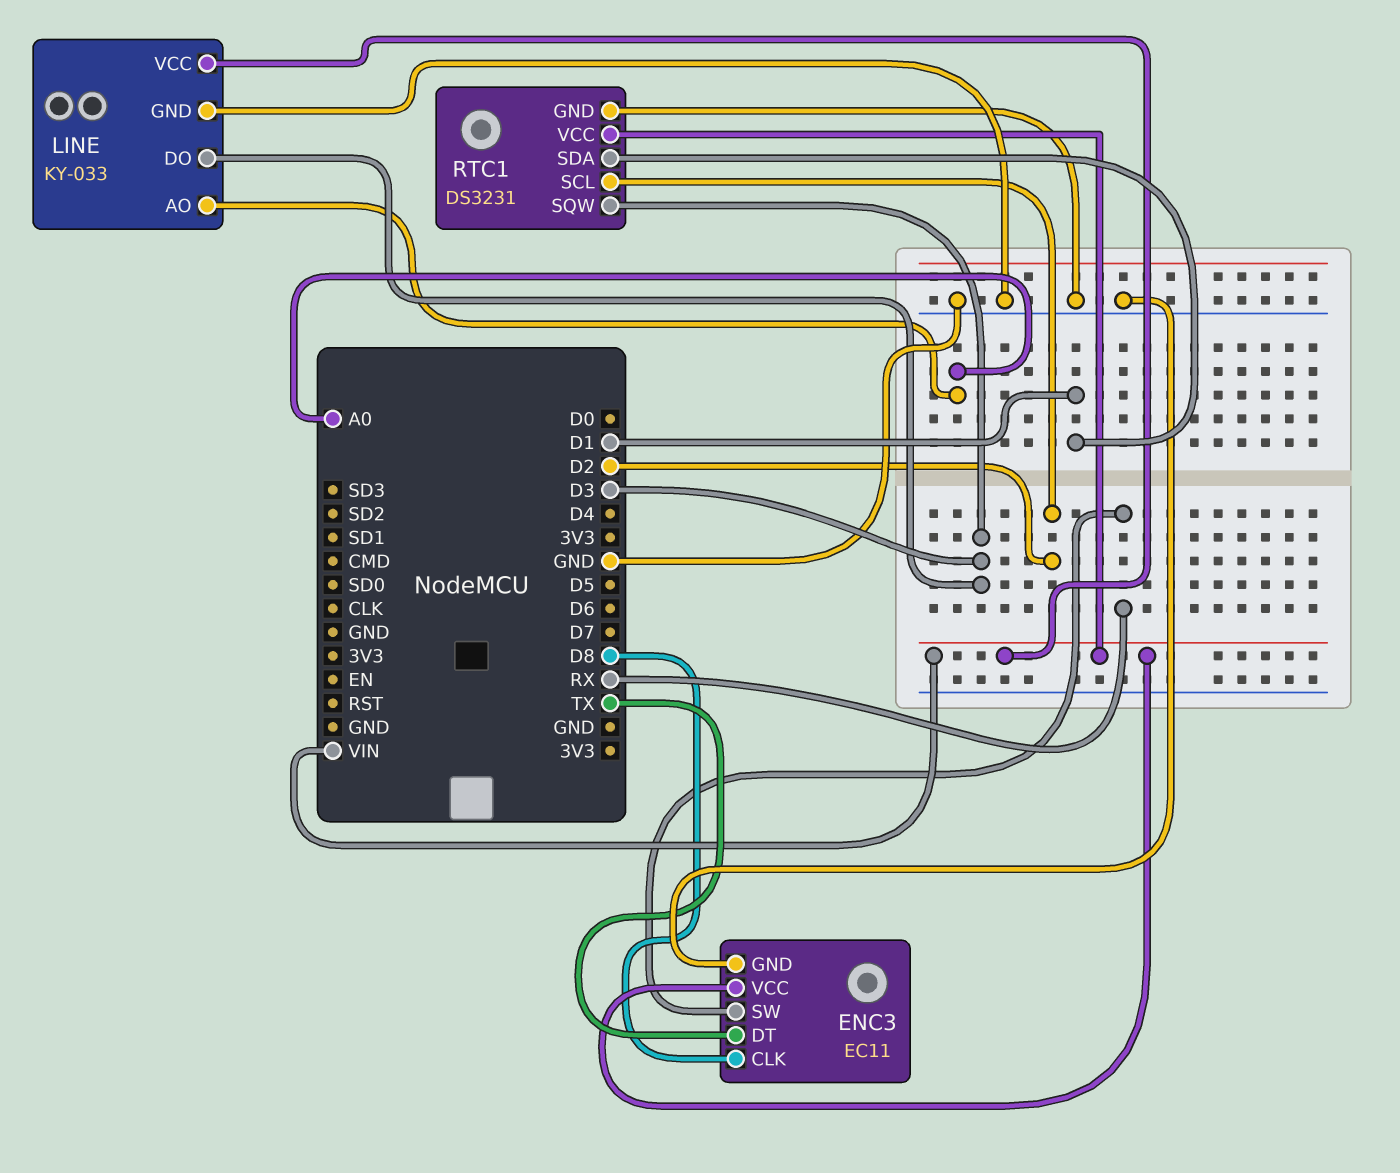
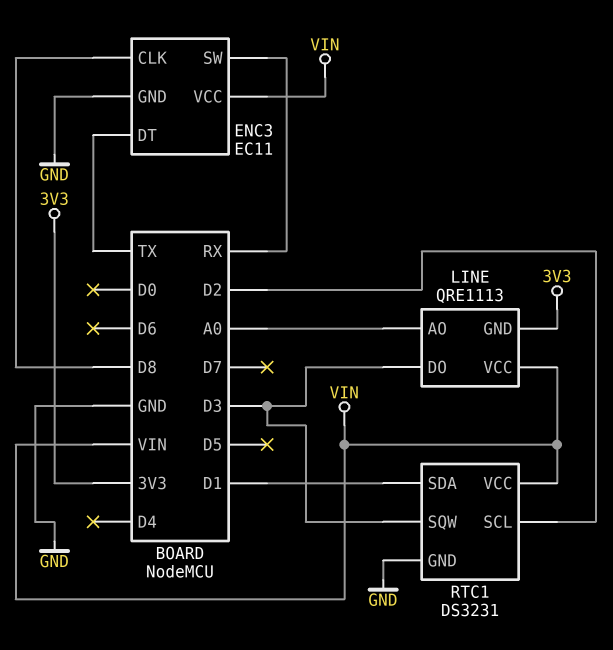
LINE: KY-033 -> QRE1113
LINE pin GND: GND -> 3V3

